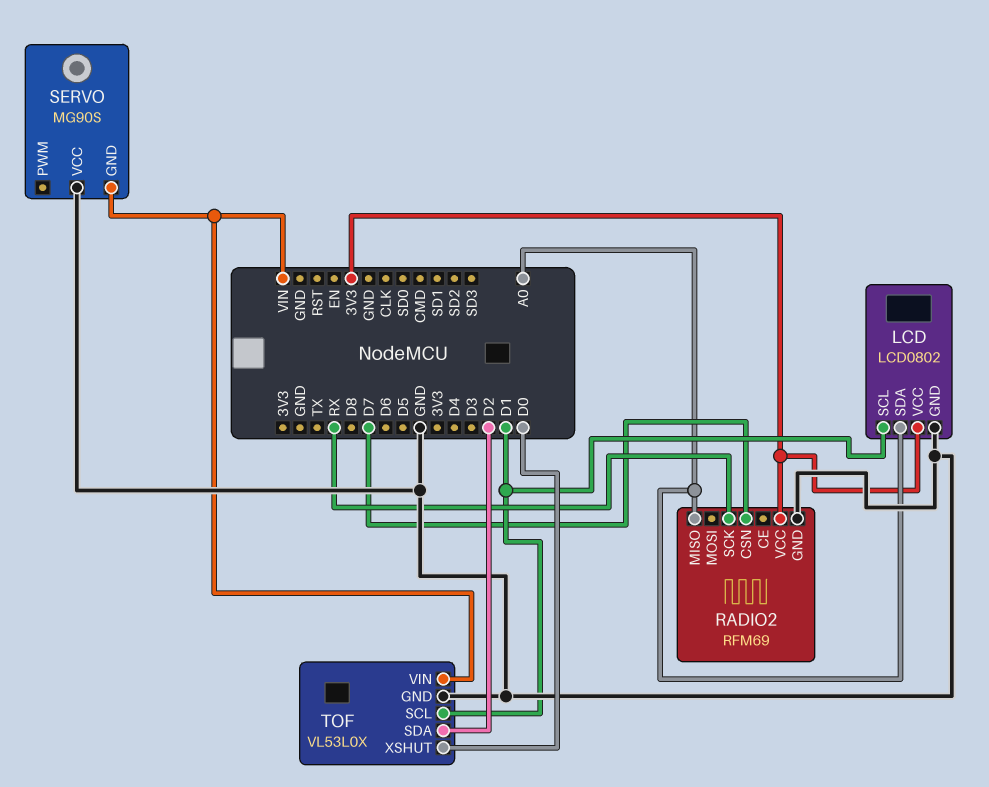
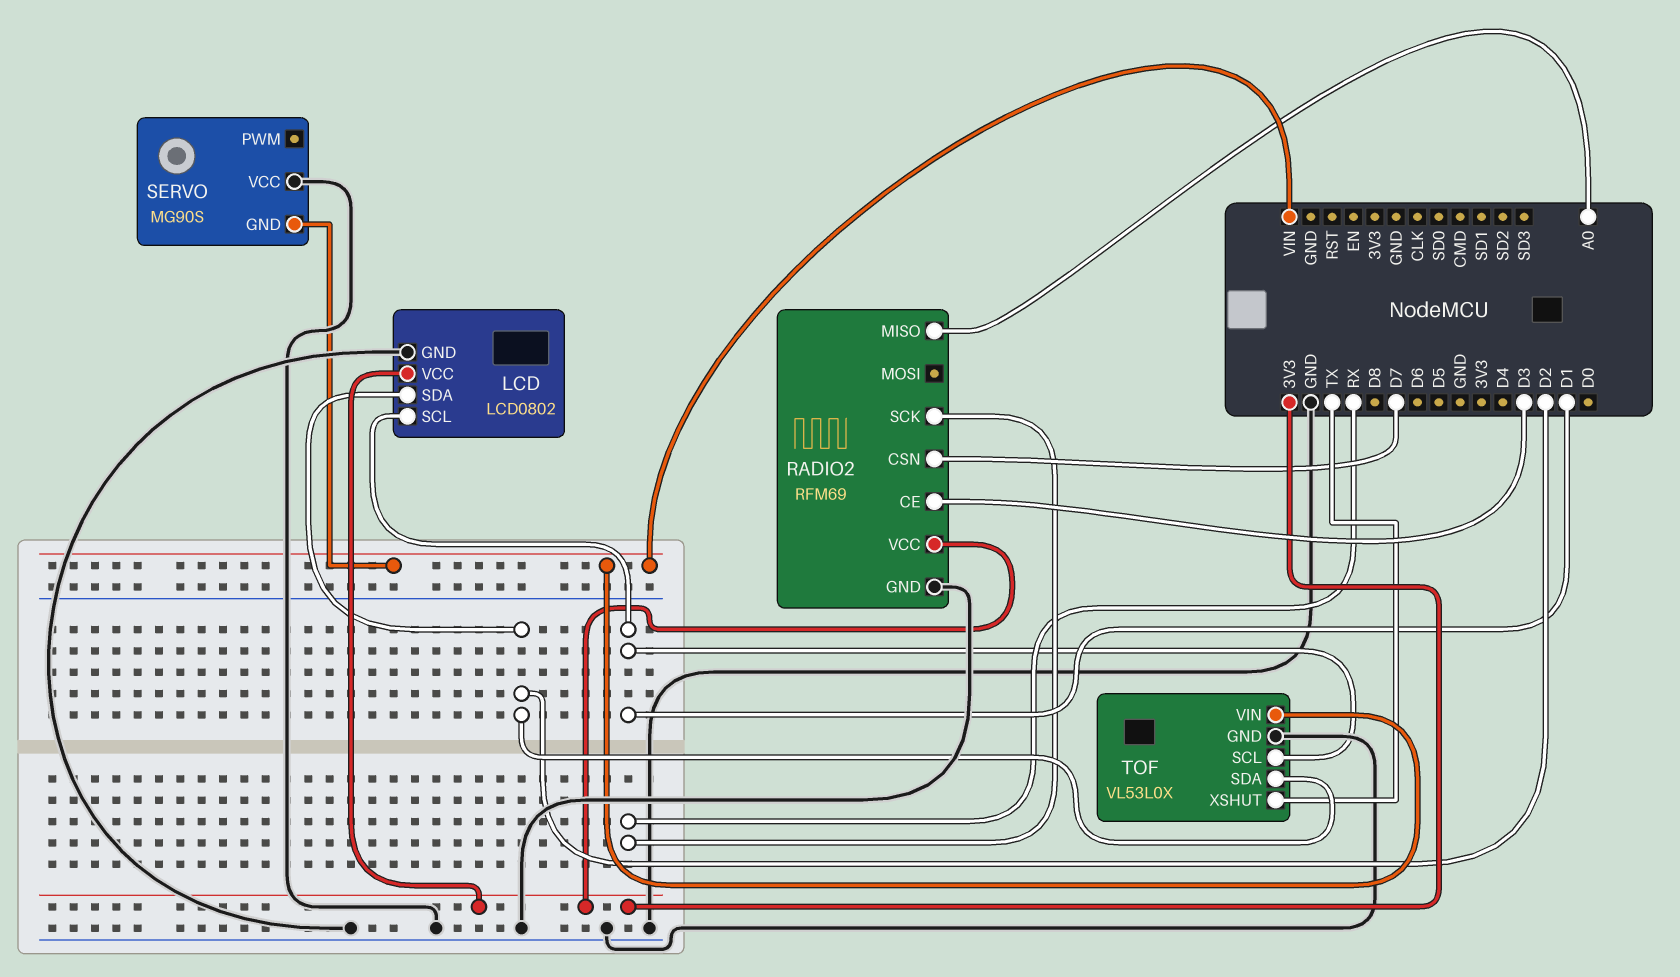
LCD pin SDA: A0 -> D2
RADIO2 pin CE: none -> D3
TOF pin XSHUT: D0 -> TX

